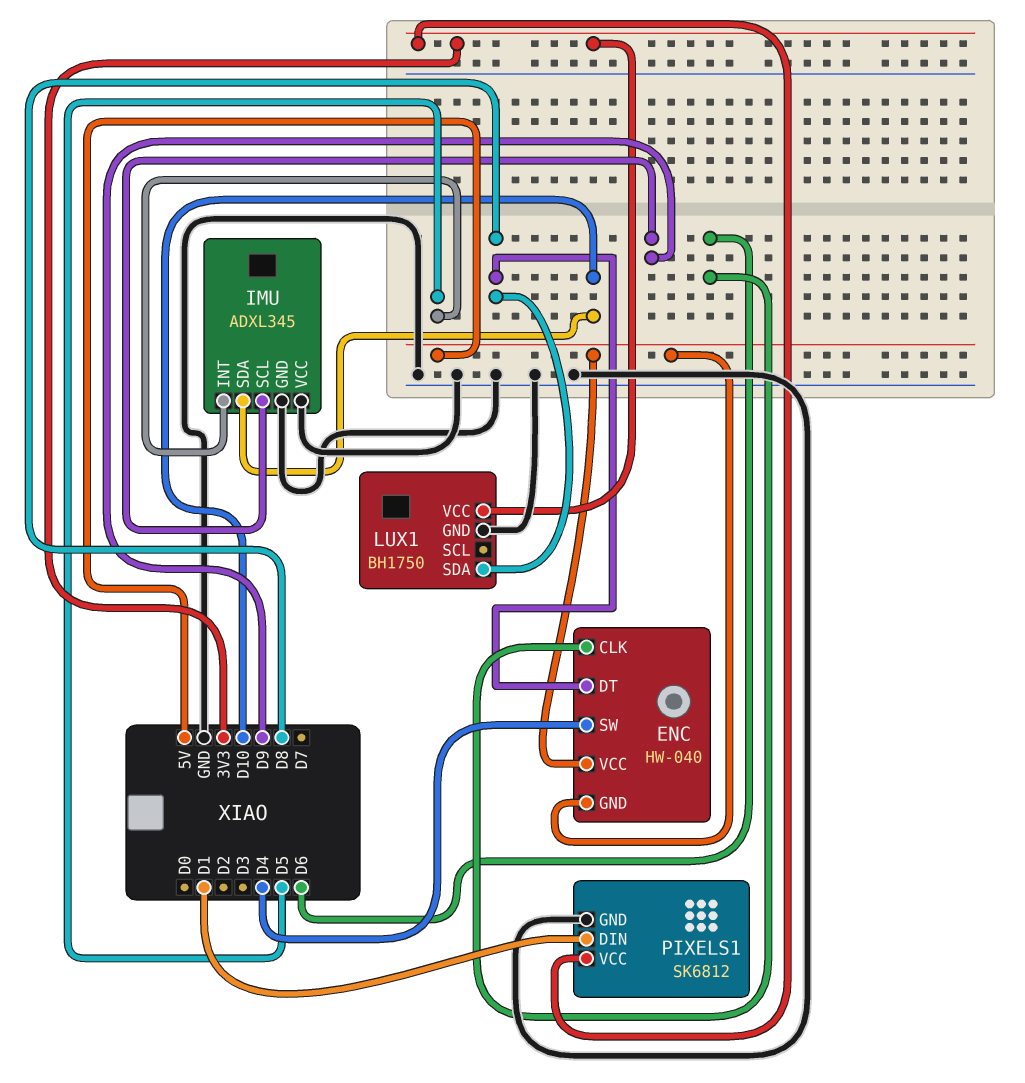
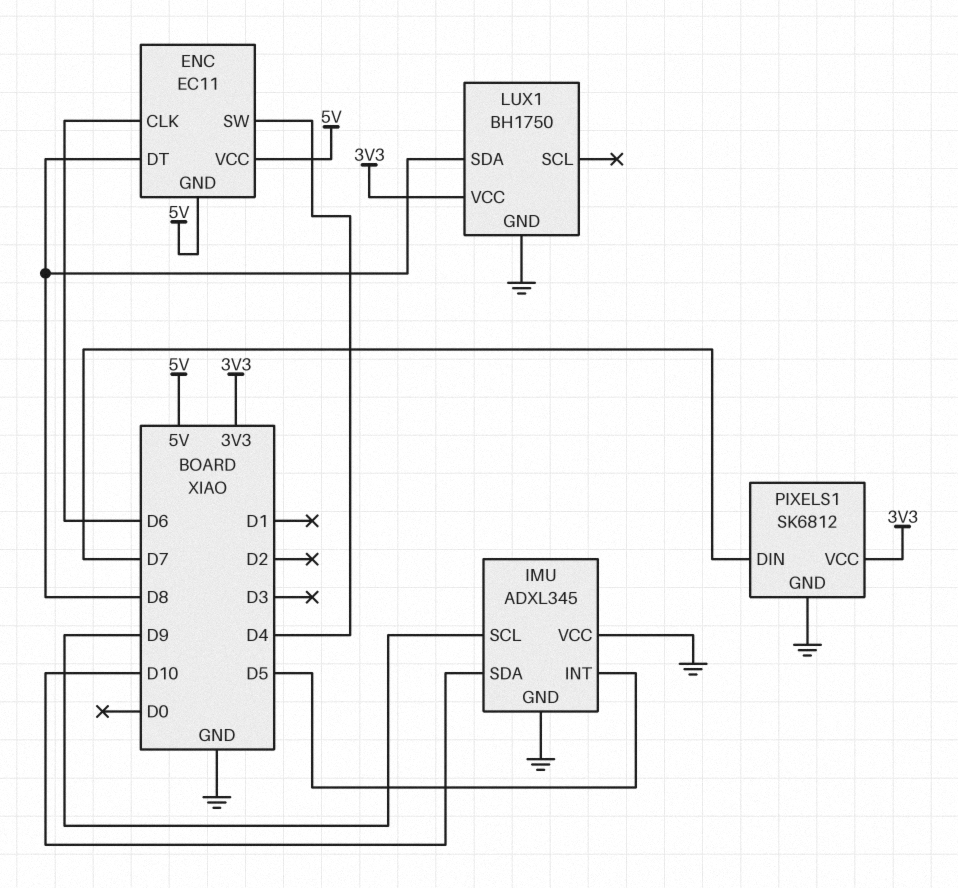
ENC: HW-040 -> EC11
PIXELS1 pin DIN: D1 -> D7

